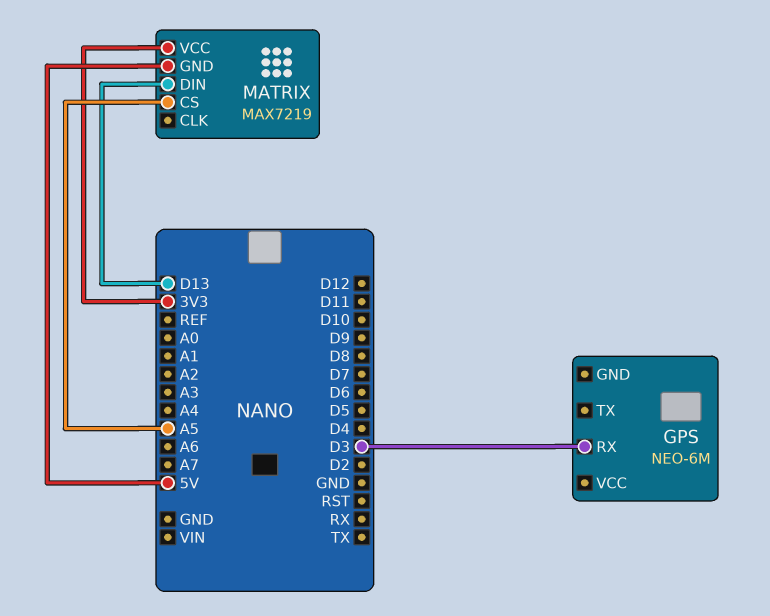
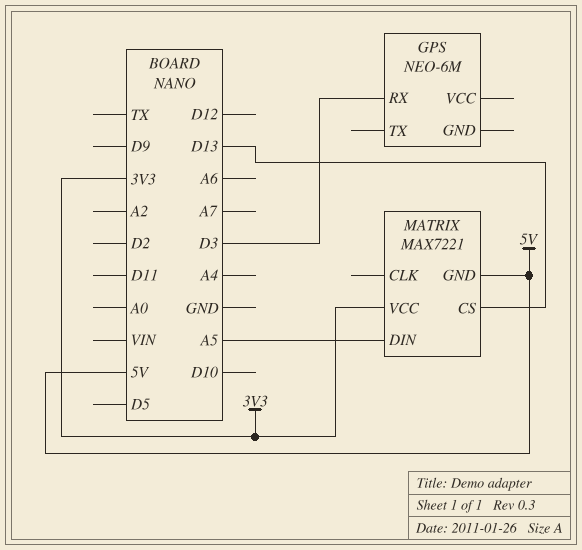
MATRIX: MAX7219 -> MAX7221
MATRIX pin CS: A5 -> D13
MATRIX pin DIN: D13 -> A5

